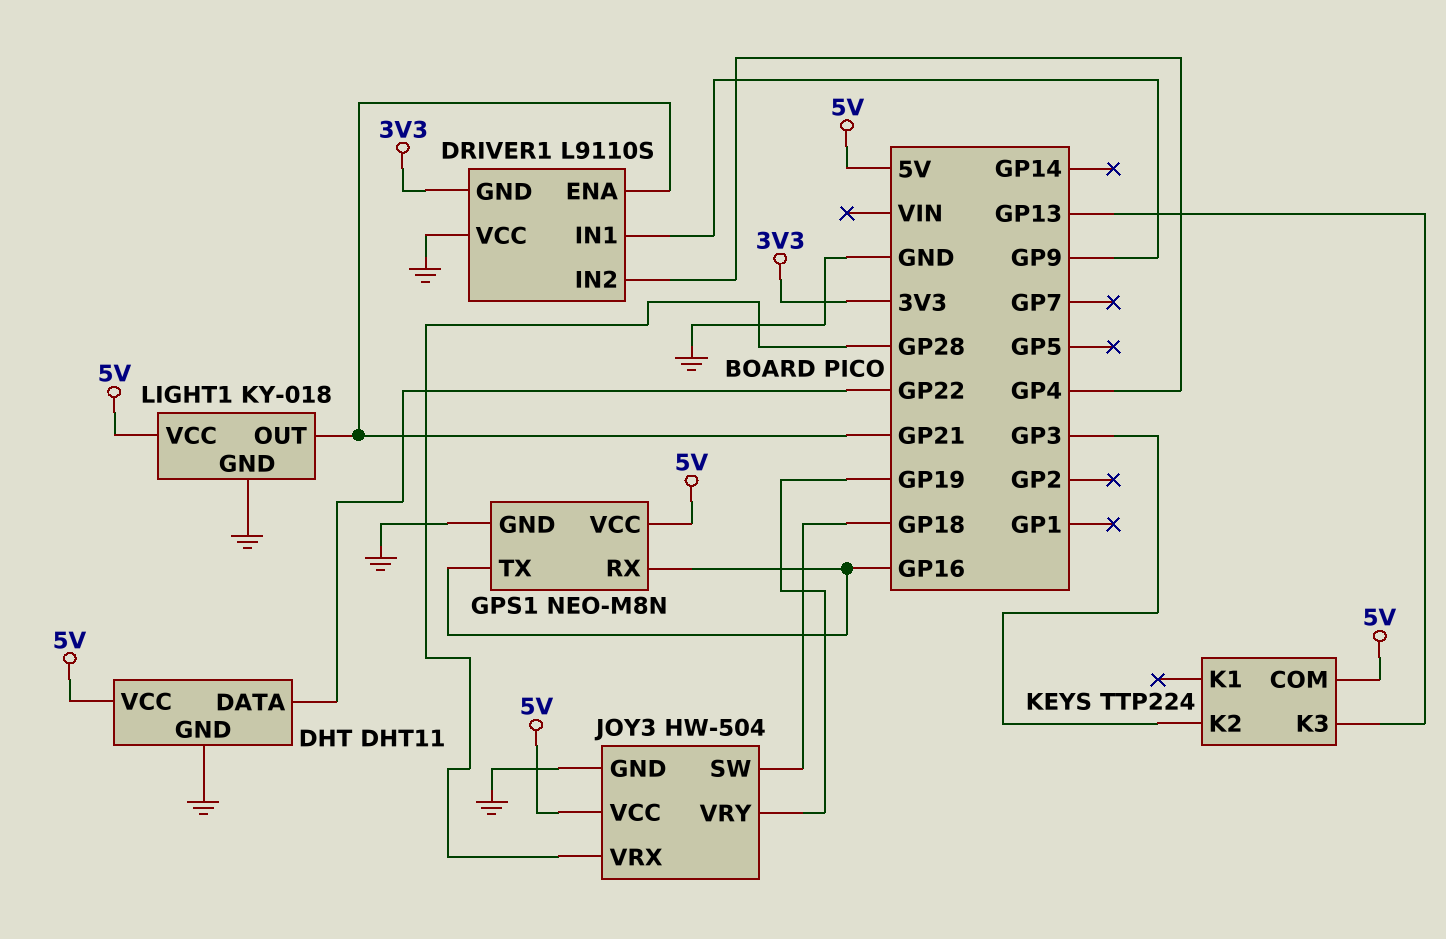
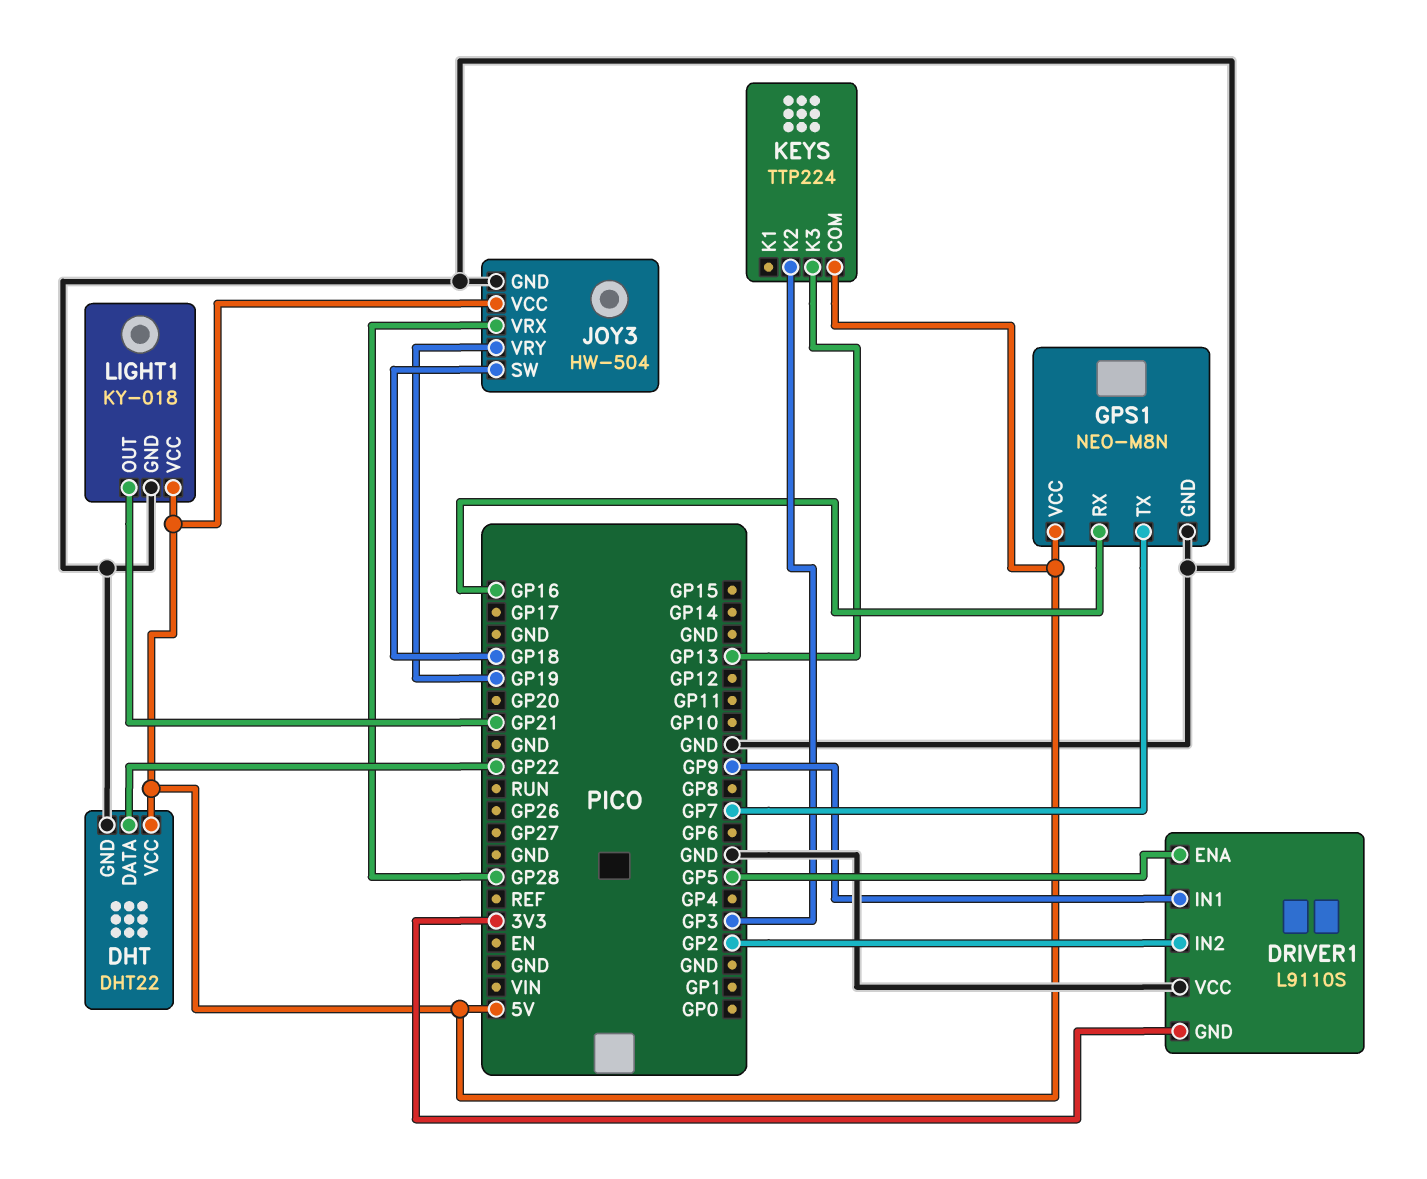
DHT: DHT11 -> DHT22
DRIVER1 pin ENA: GP21 -> GP5
DRIVER1 pin IN2: GP4 -> GP2
GPS1 pin TX: GP16 -> GP7

